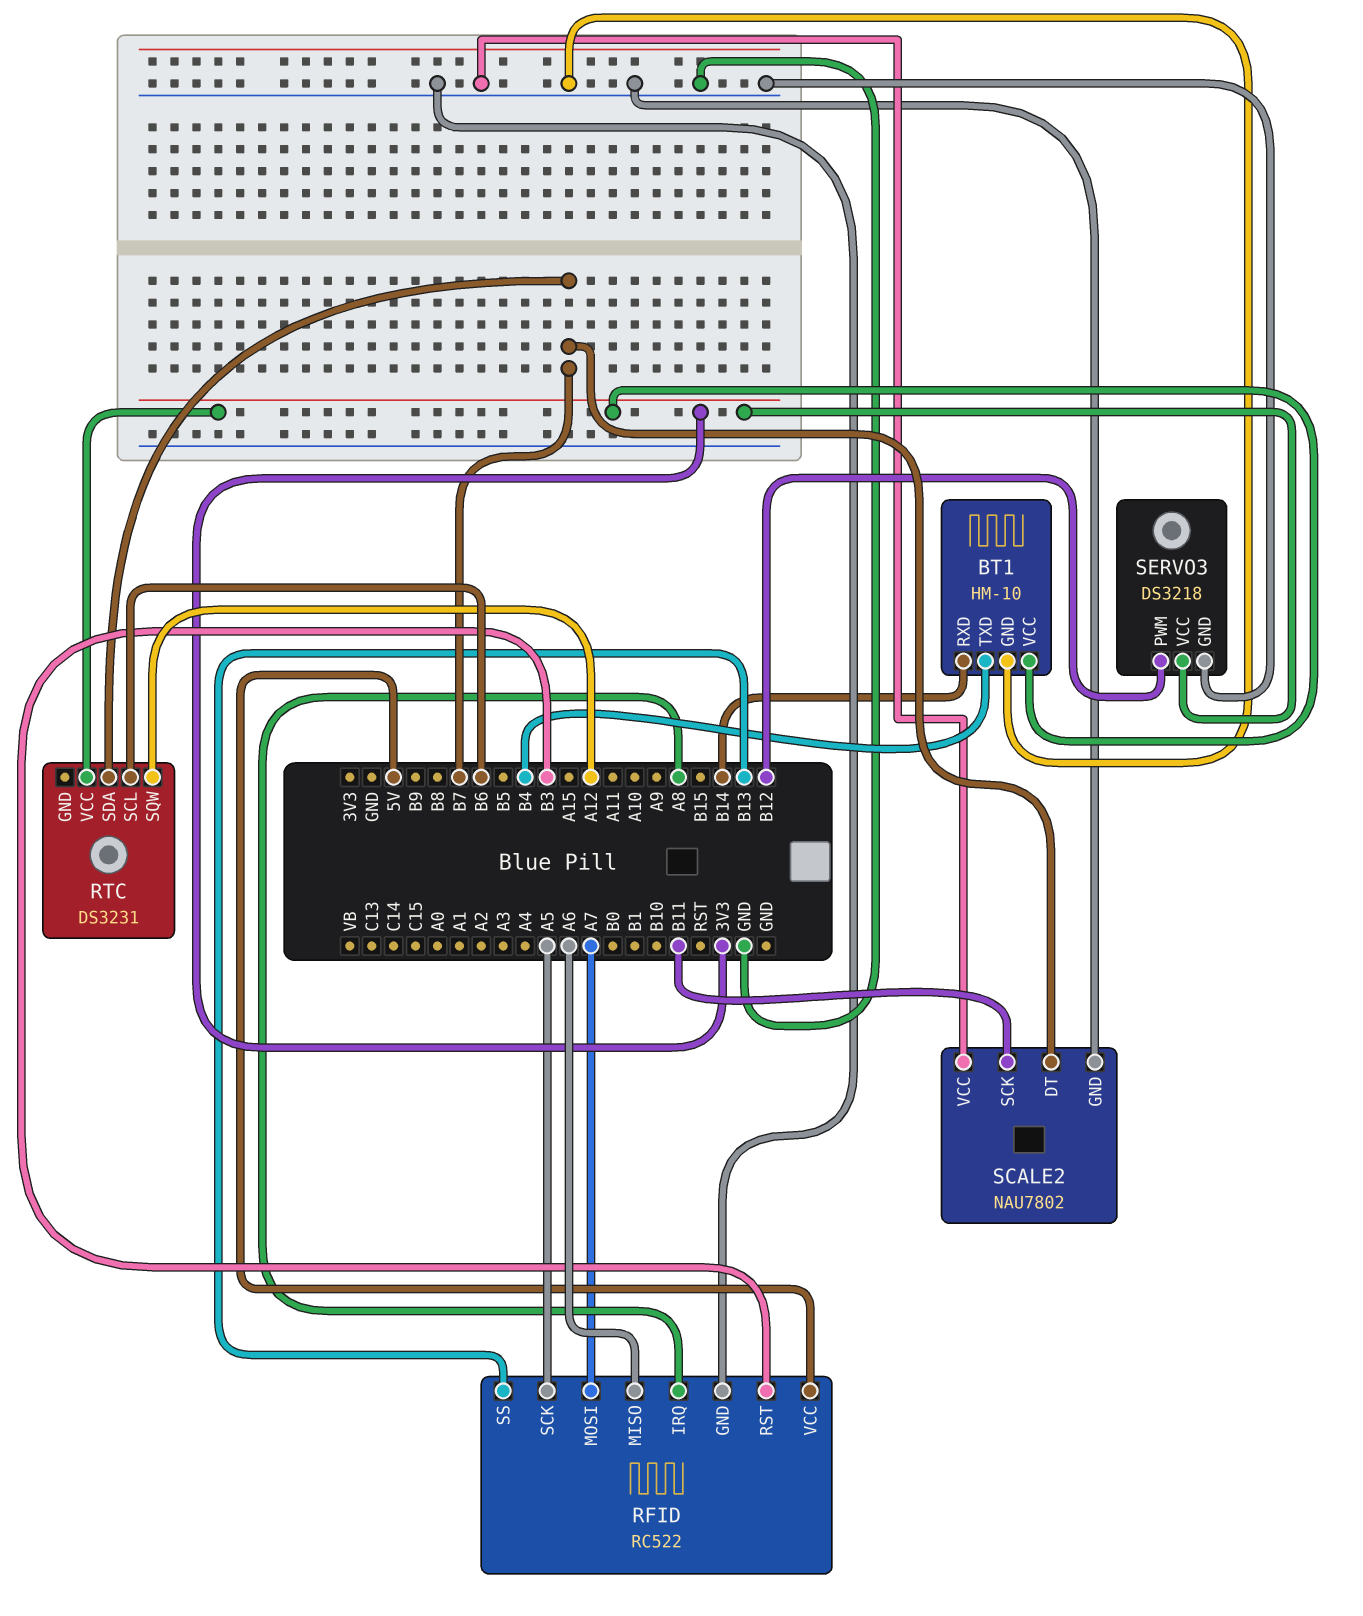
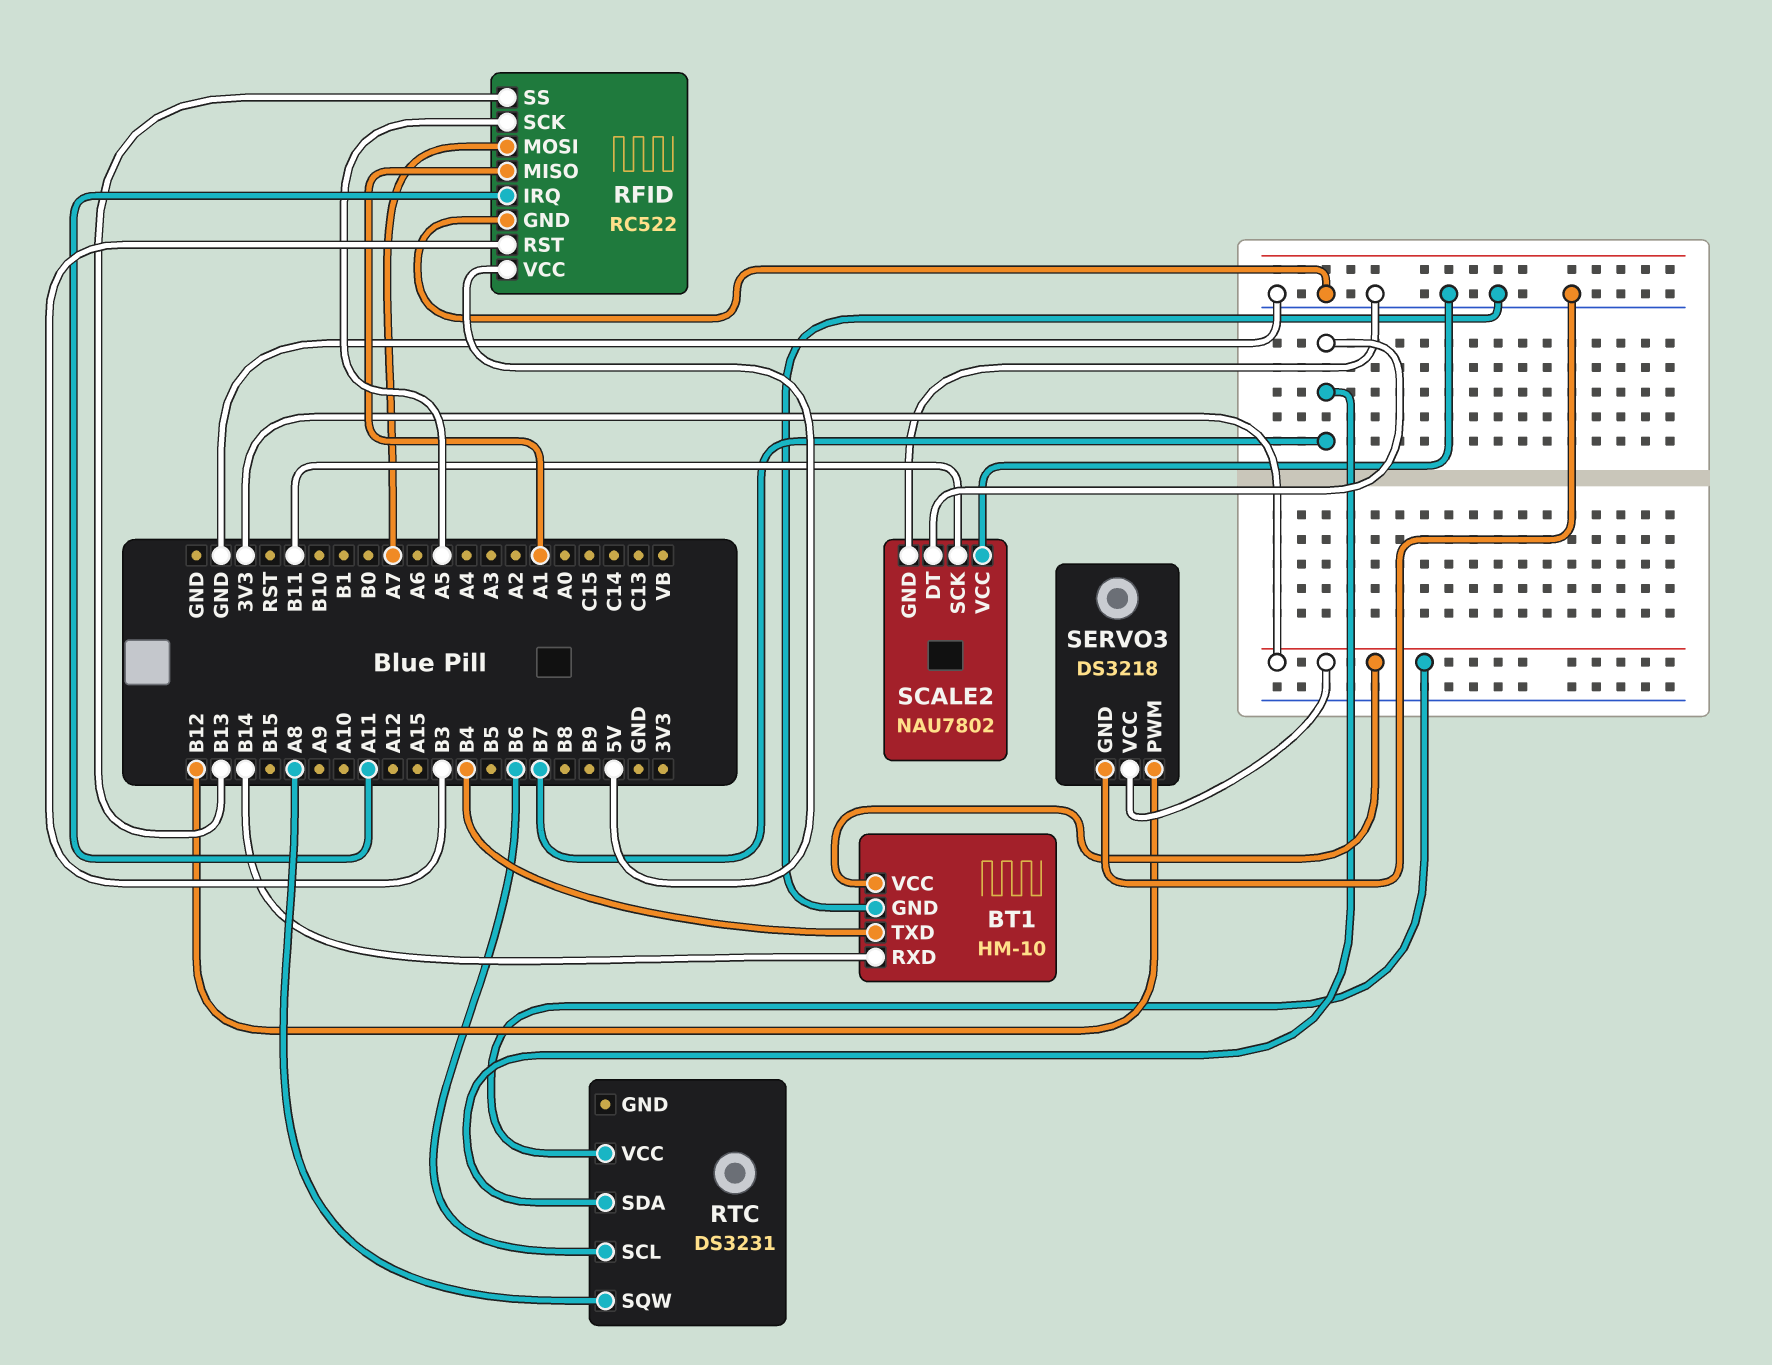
RFID pin IRQ: A8 -> A11
RFID pin MISO: A6 -> A1
RTC pin SQW: A12 -> A8

